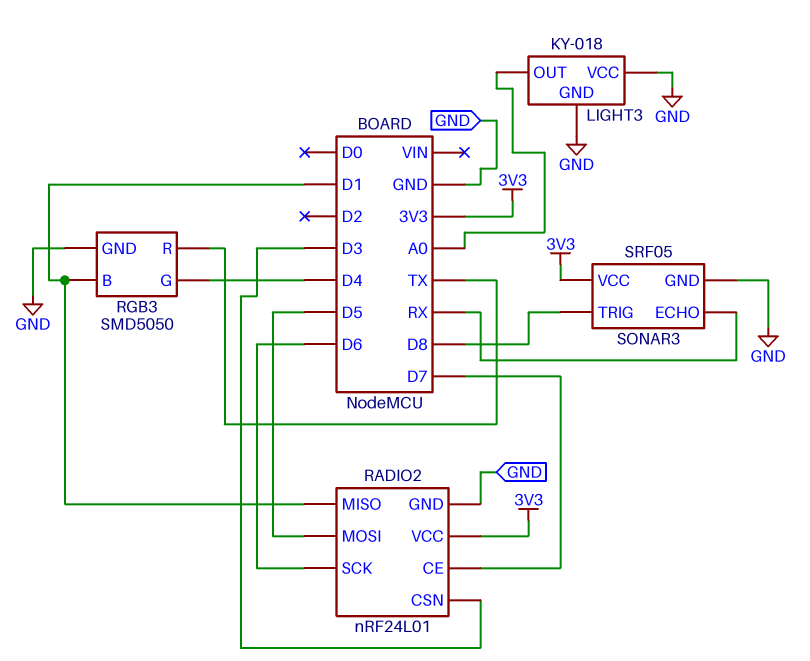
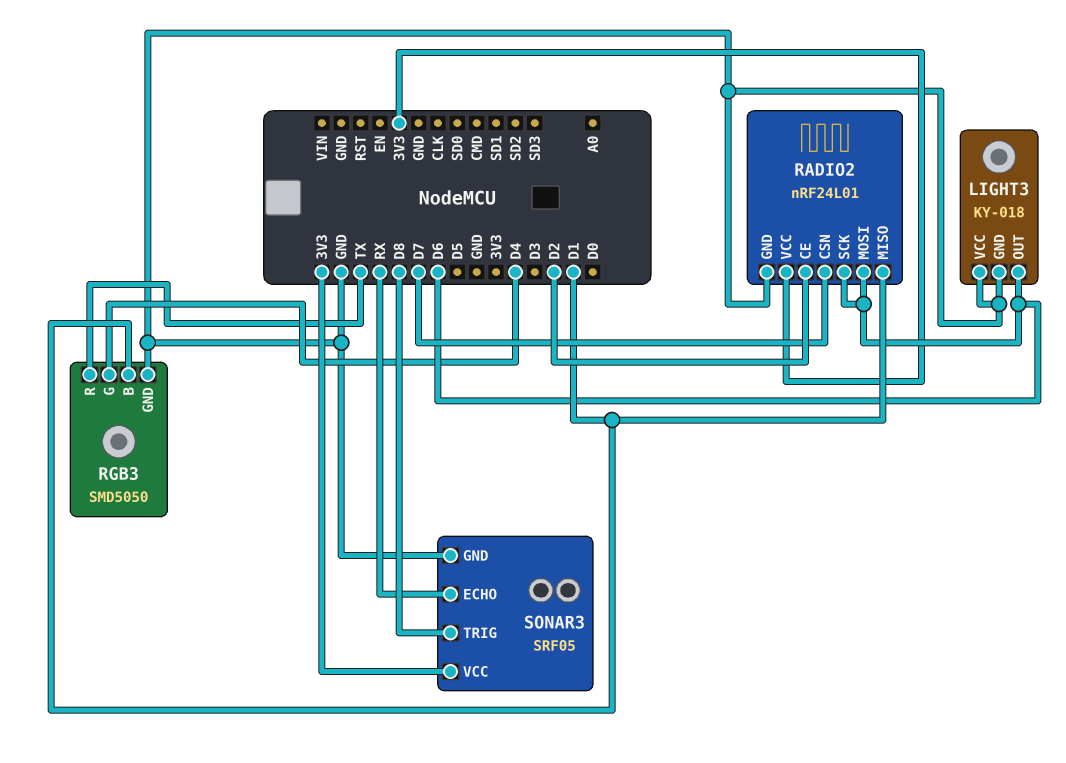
LIGHT3 pin OUT: A0 -> D6
RADIO2 pin CE: D7 -> D2
RADIO2 pin CSN: D3 -> D7
RADIO2 pin MOSI: D5 -> D6

